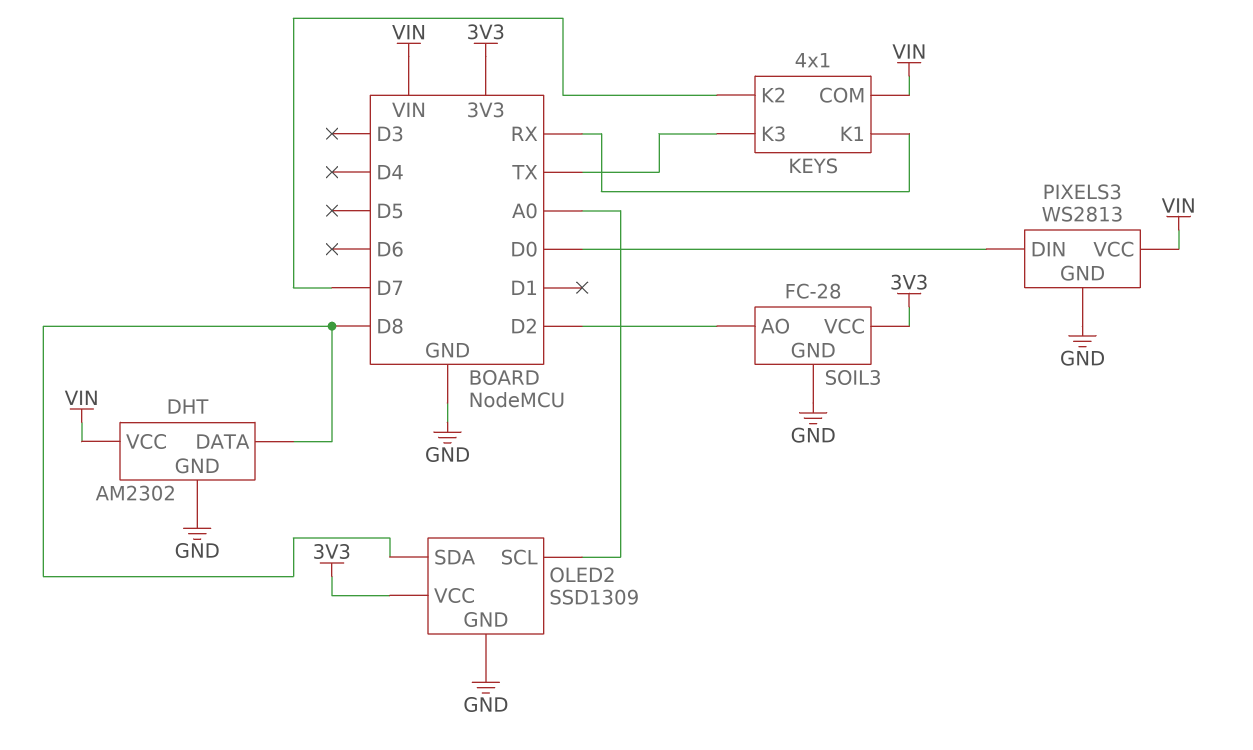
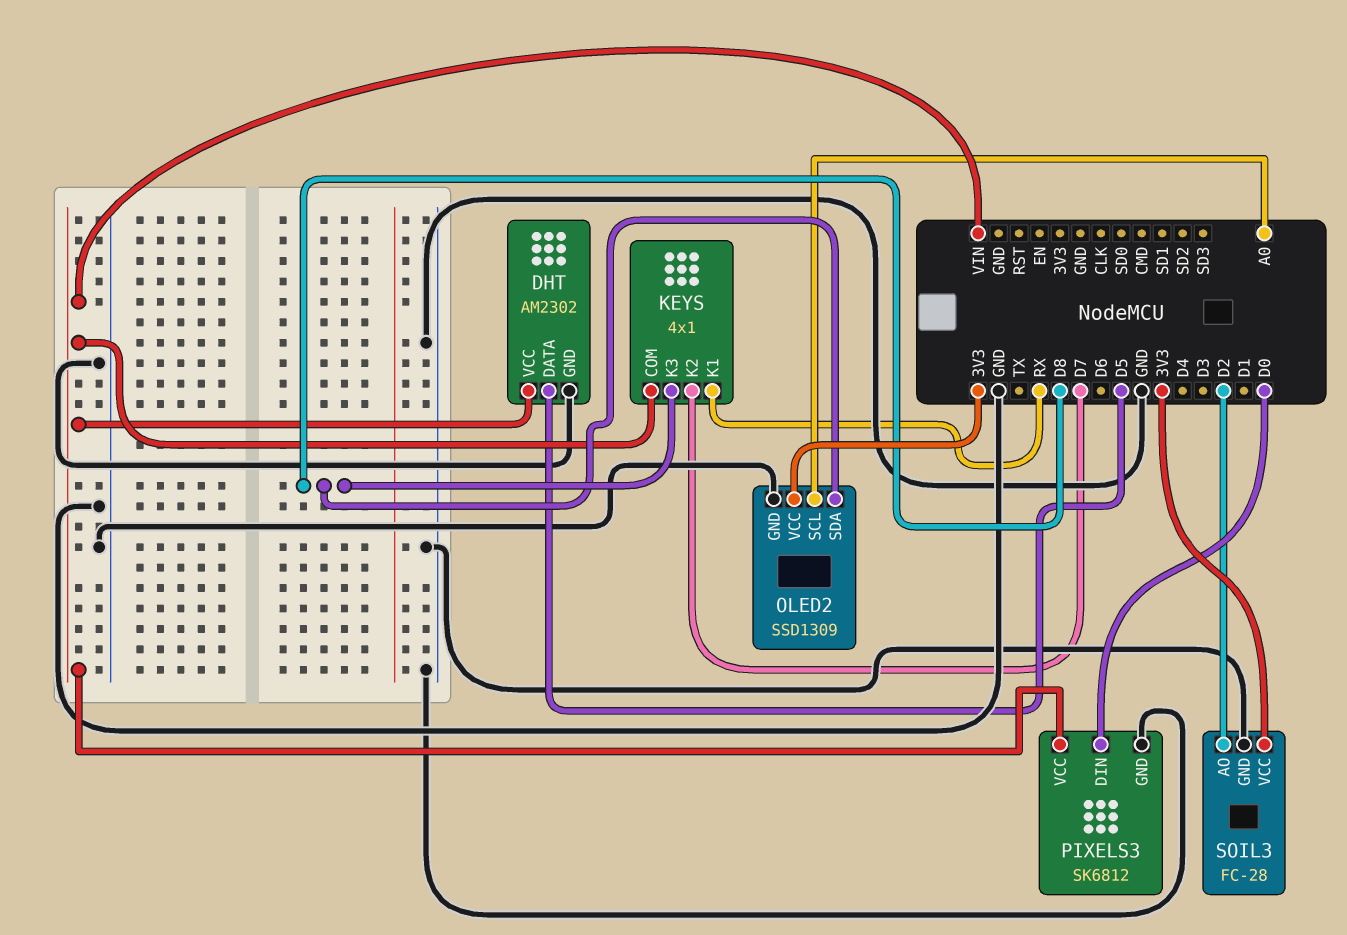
DHT pin DATA: D8 -> D5
KEYS pin K3: TX -> D8
PIXELS3: WS2813 -> SK6812

